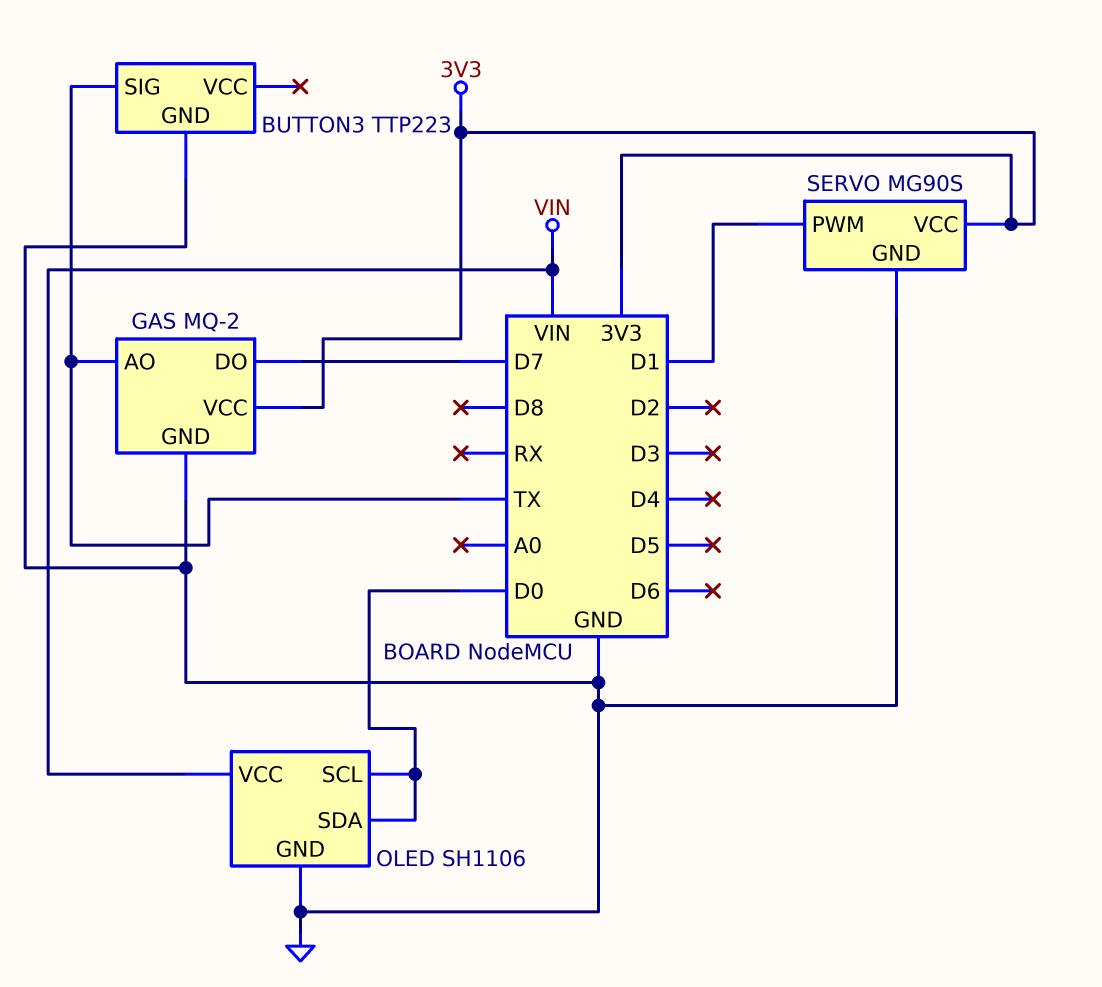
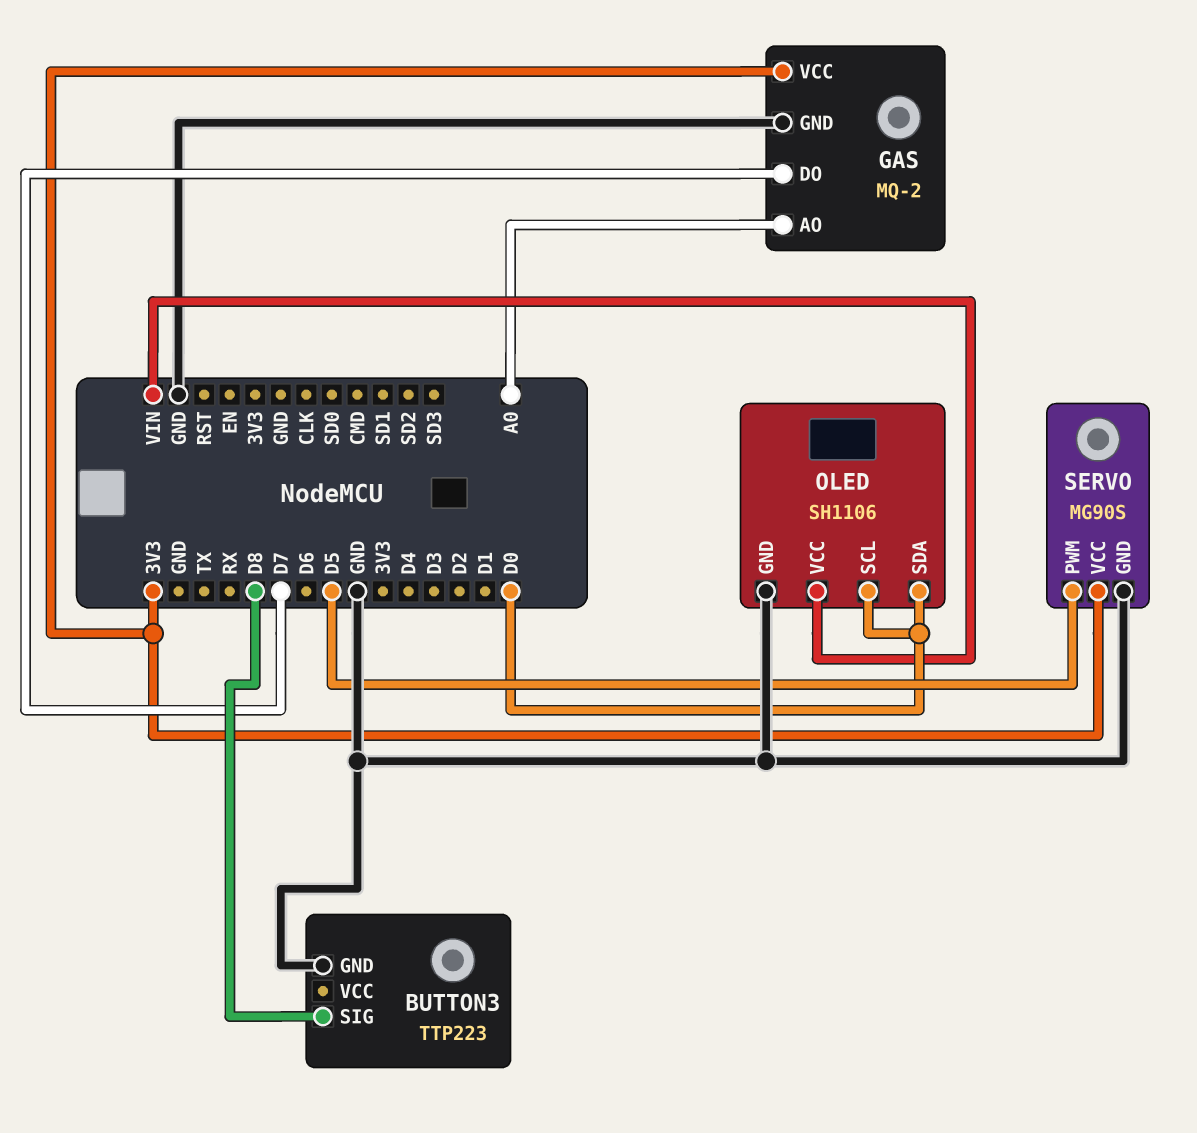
BUTTON3 pin SIG: TX -> D8
GAS pin AO: TX -> A0
SERVO pin PWM: D1 -> D5

